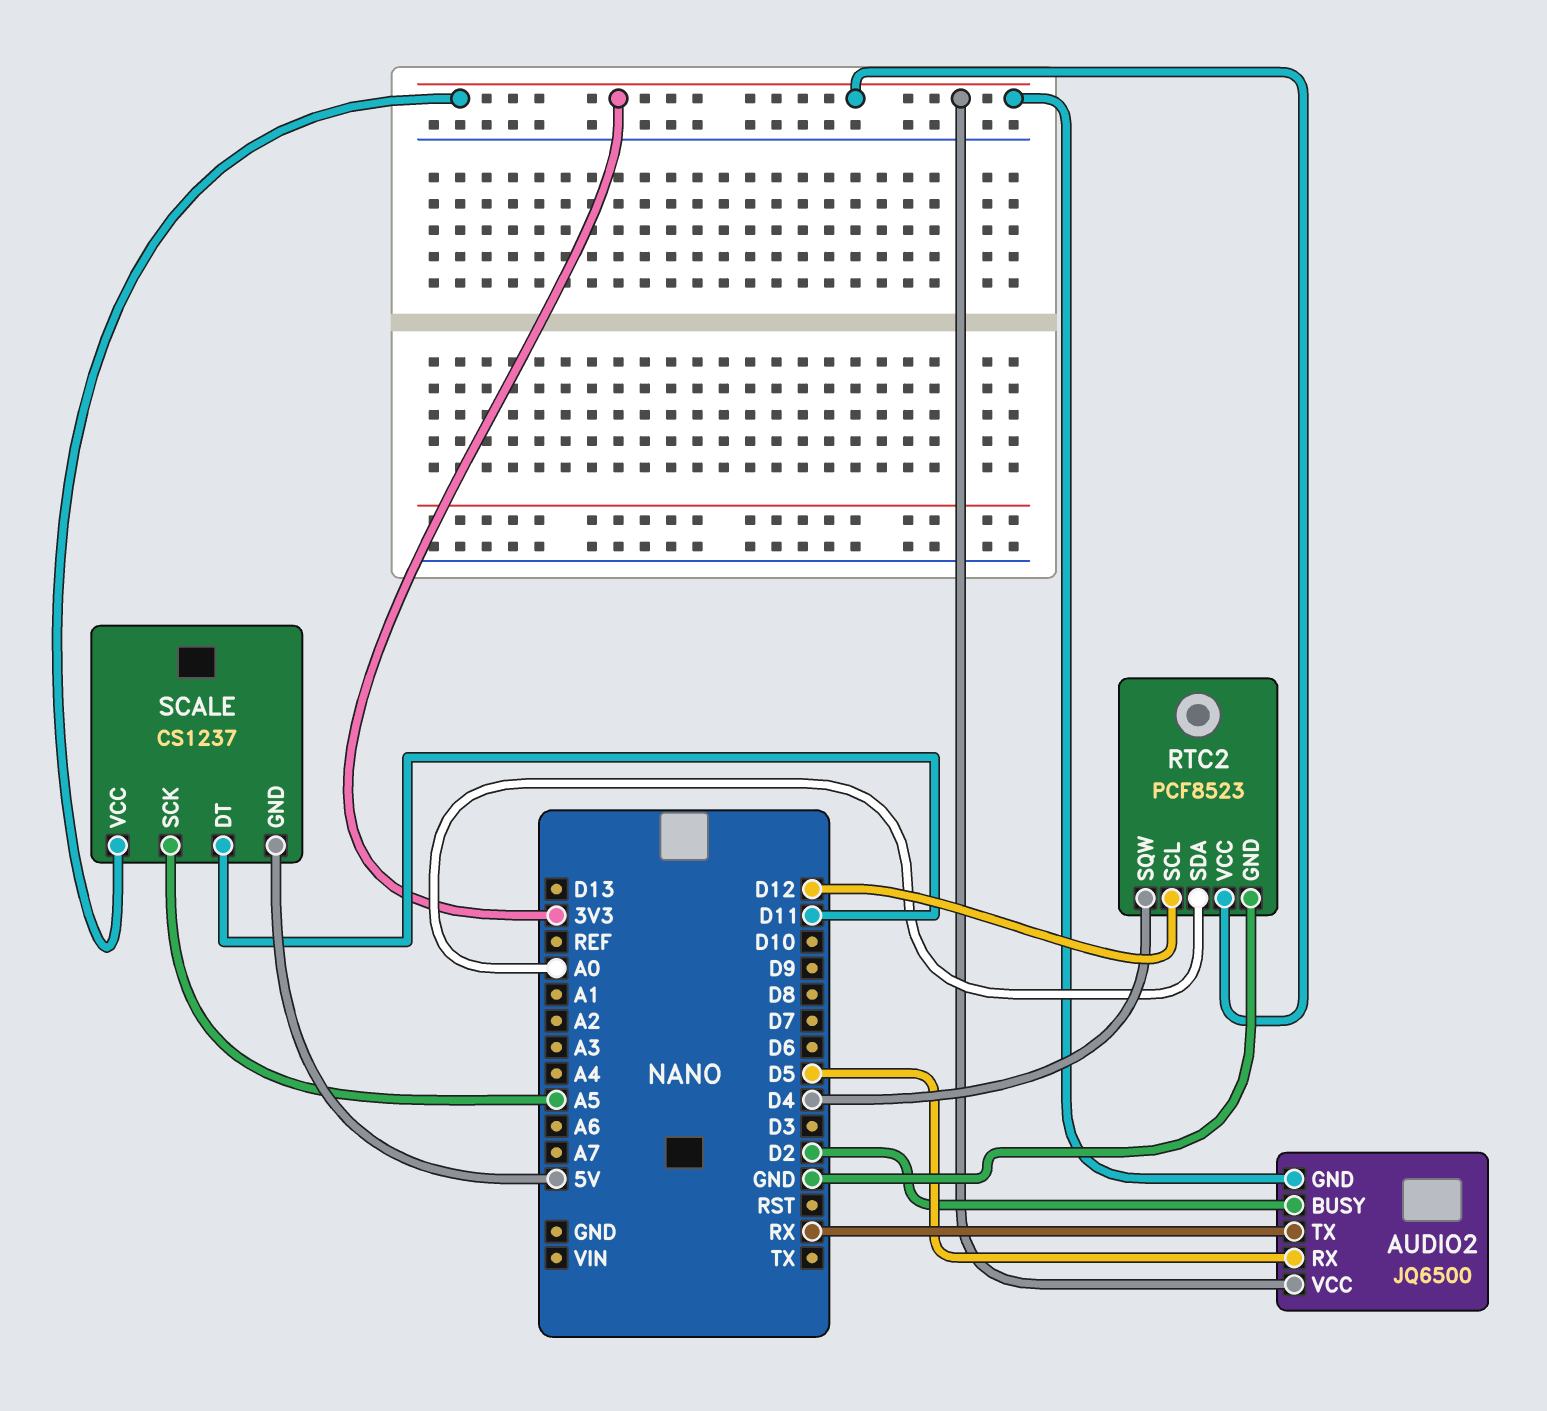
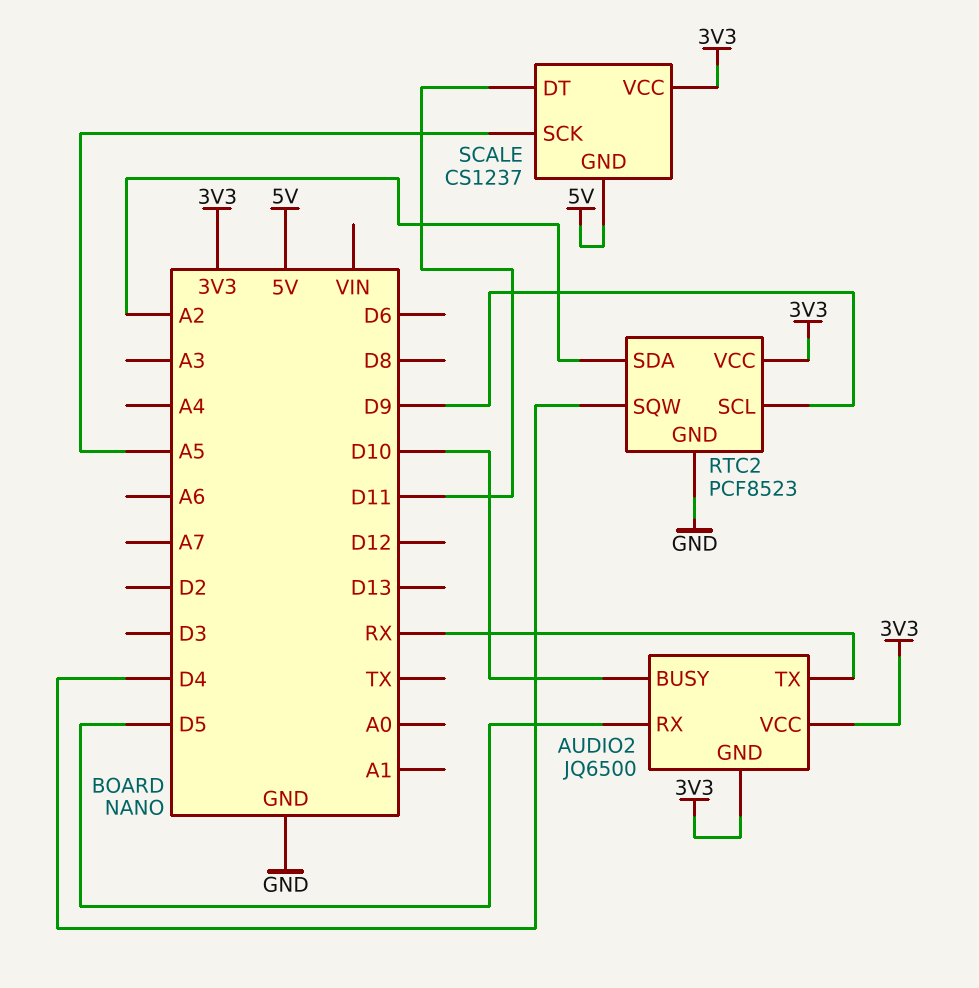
AUDIO2 pin BUSY: D2 -> D10
RTC2 pin SCL: D12 -> D9
RTC2 pin SDA: A0 -> A2

